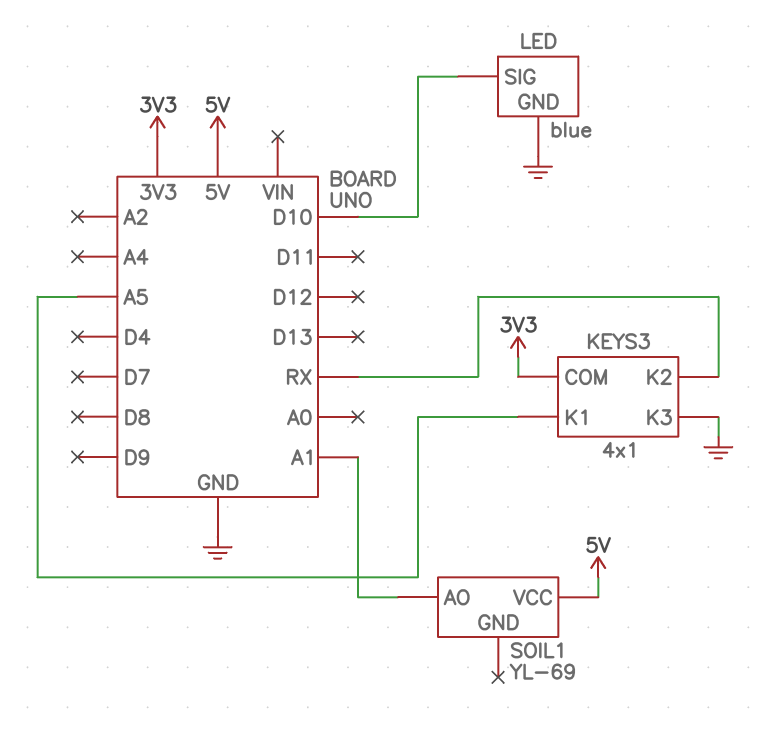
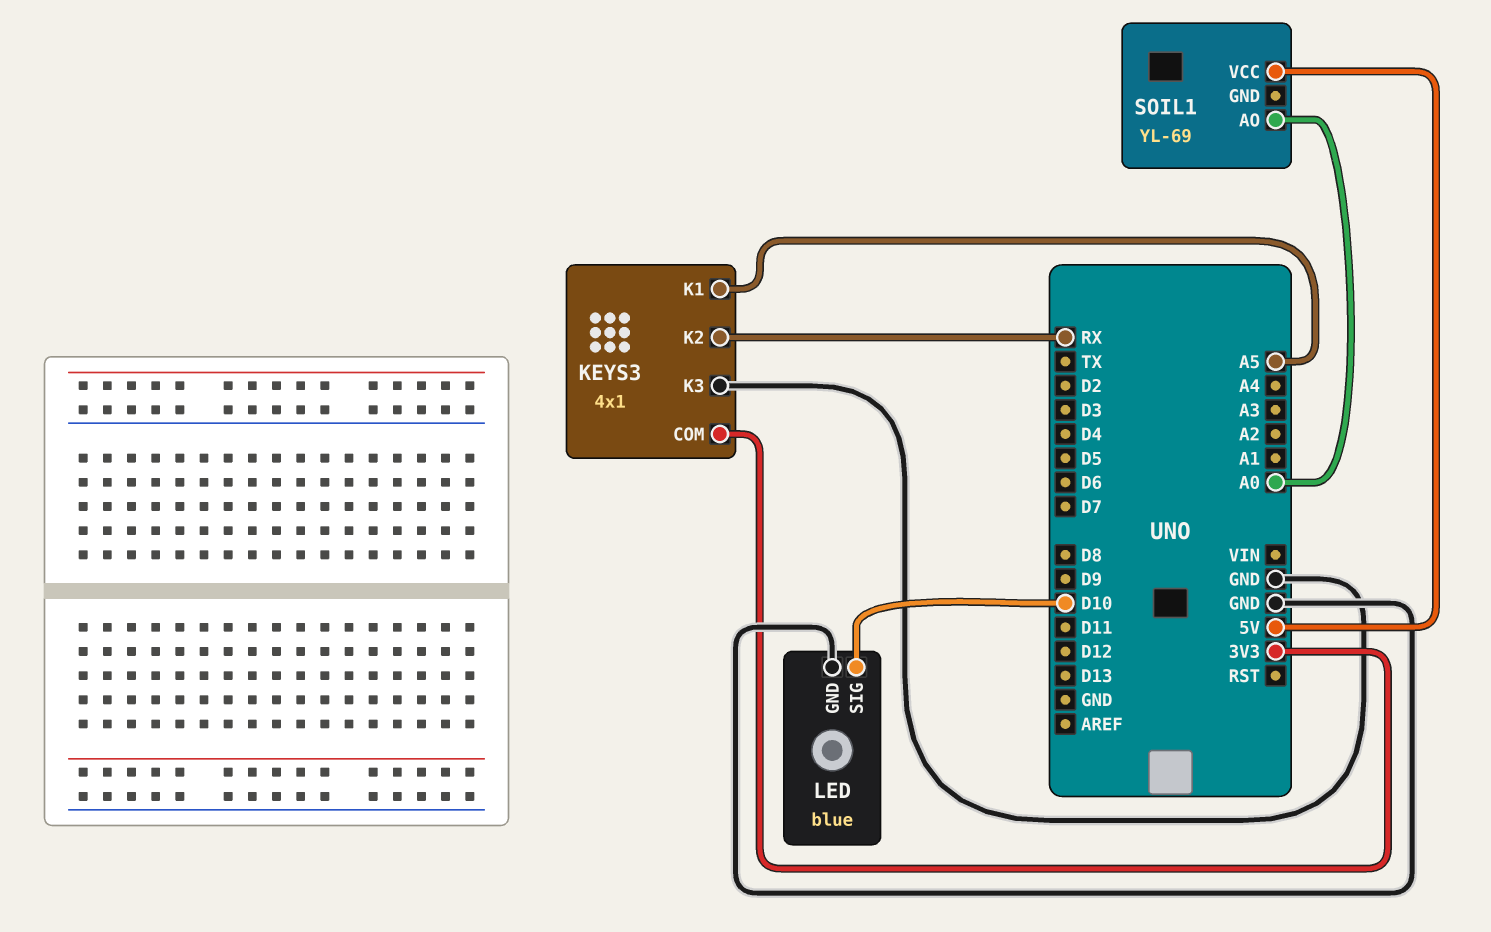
SOIL1 pin AO: A1 -> A0

